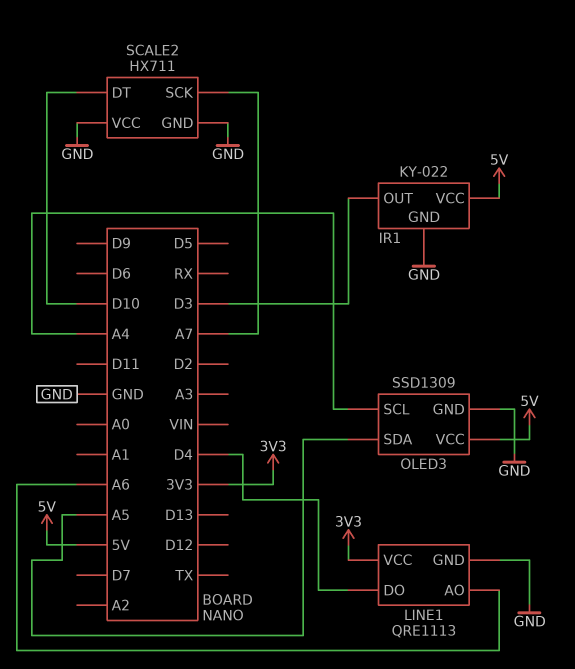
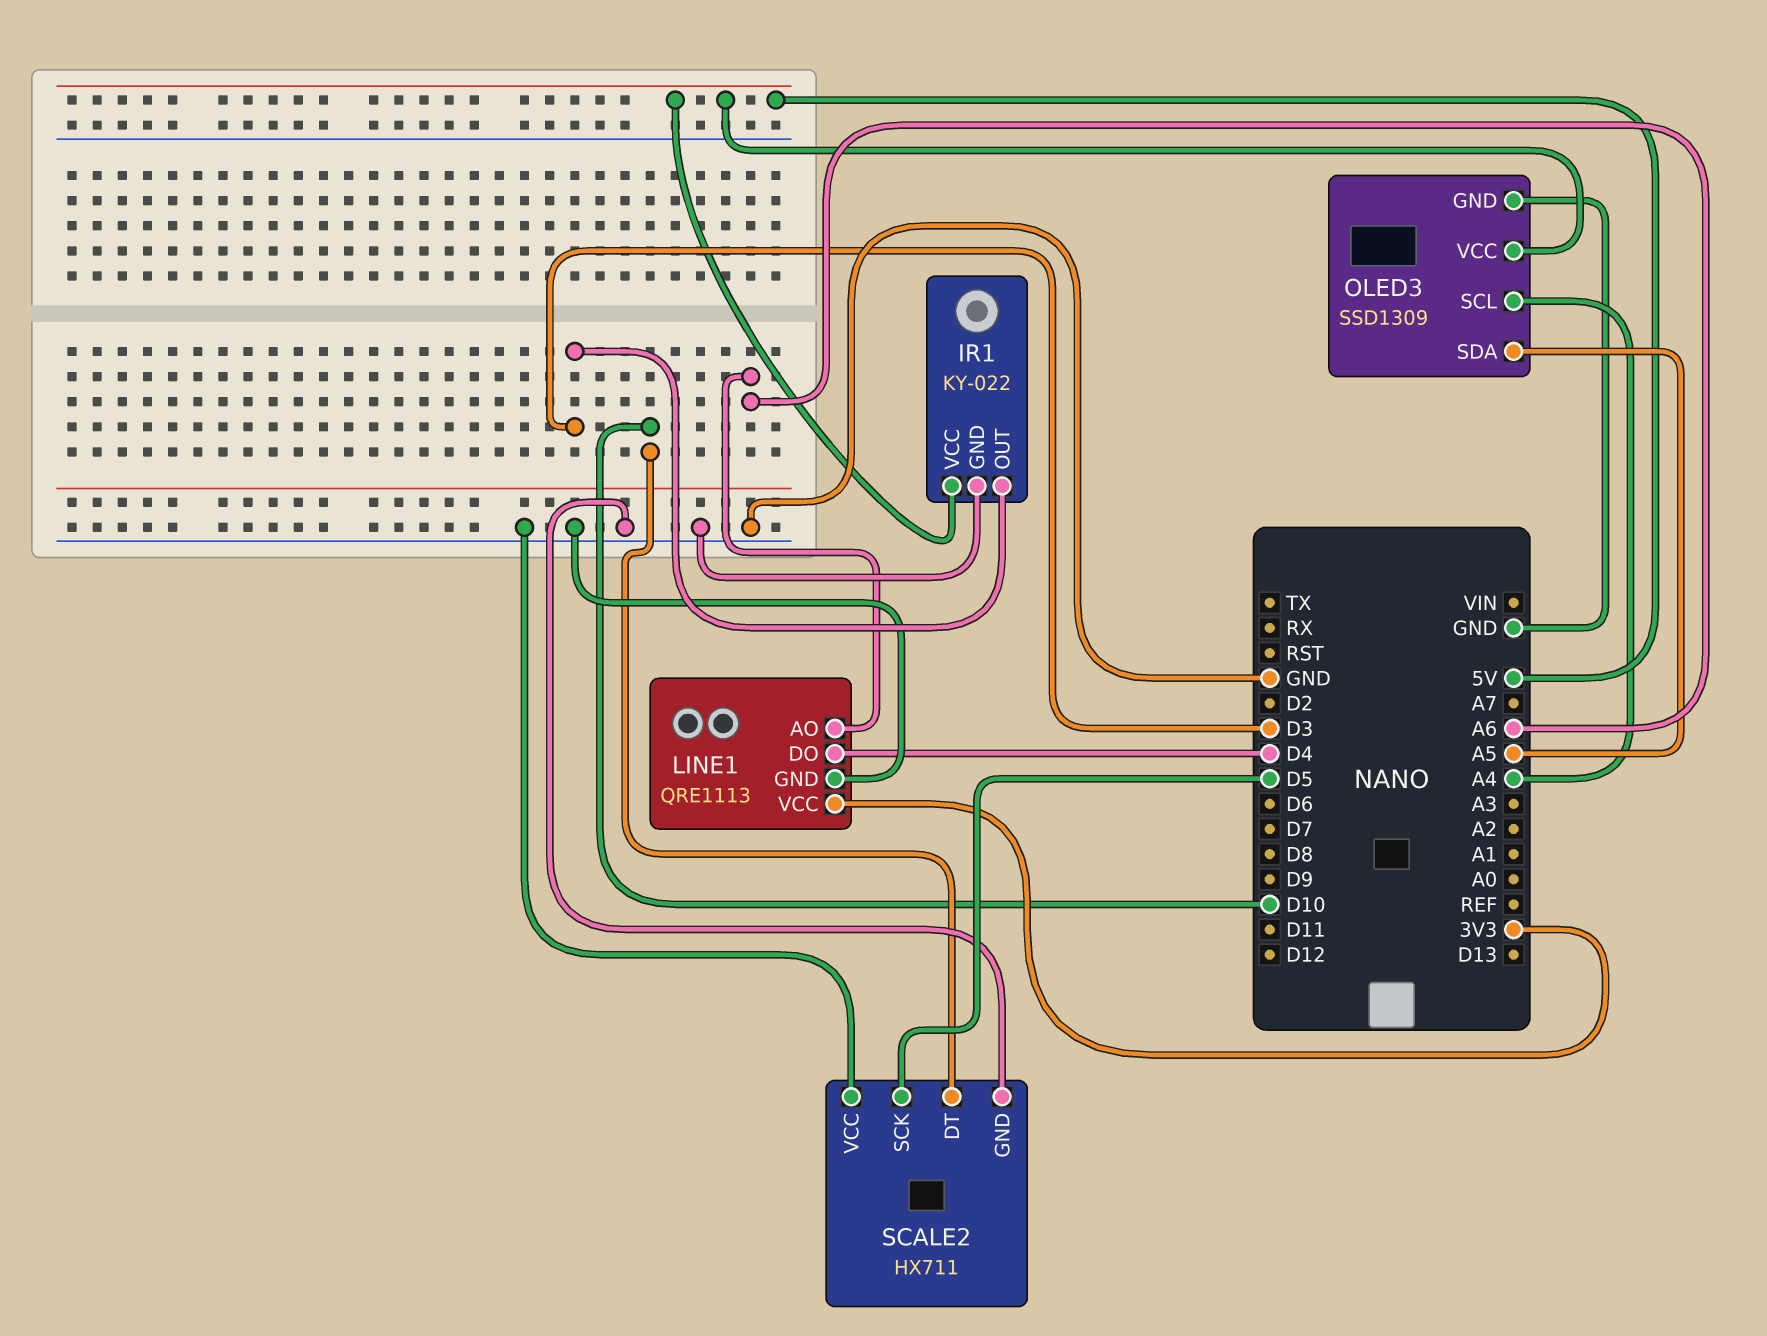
SCALE2 pin SCK: A7 -> D5

